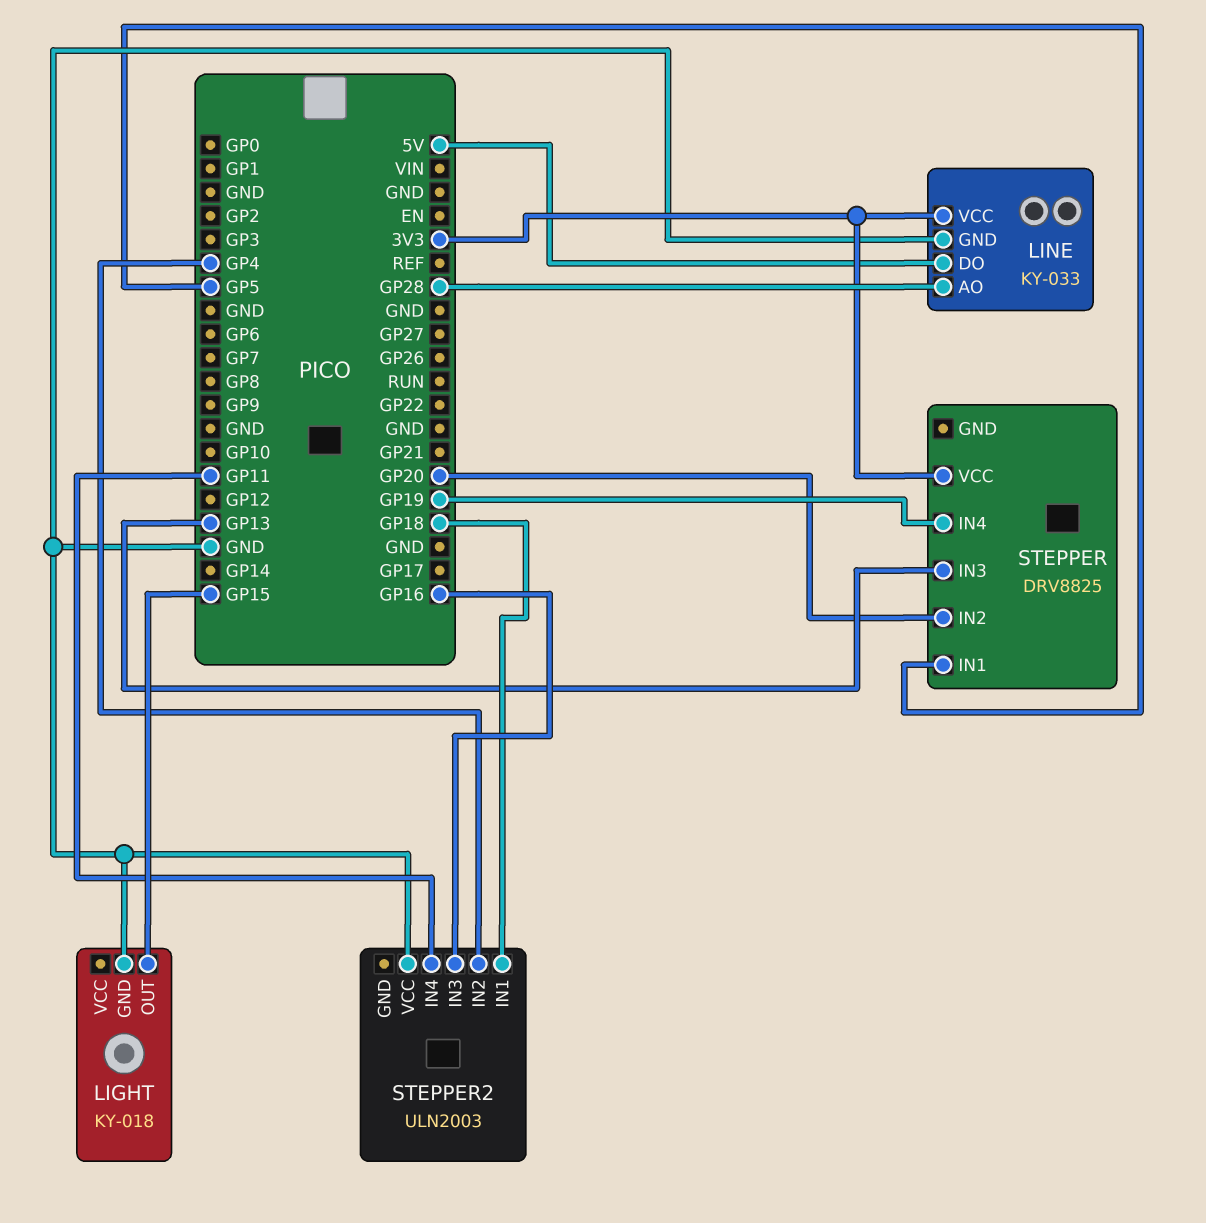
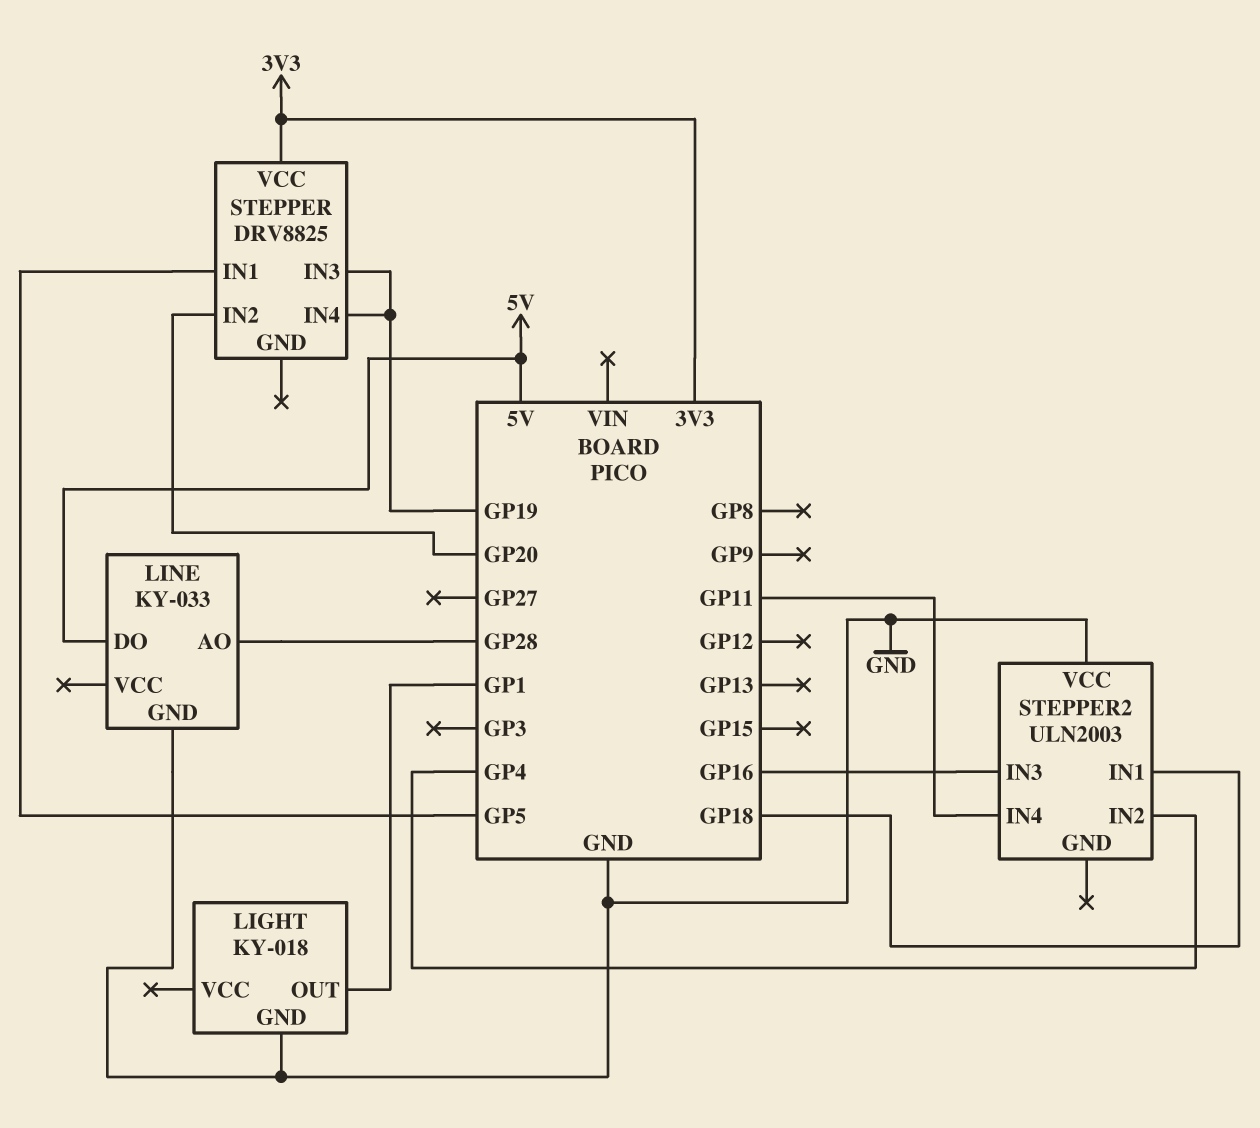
LIGHT pin OUT: GP15 -> GP1
LINE pin VCC: 3V3 -> none
STEPPER pin IN3: GP13 -> GP19

